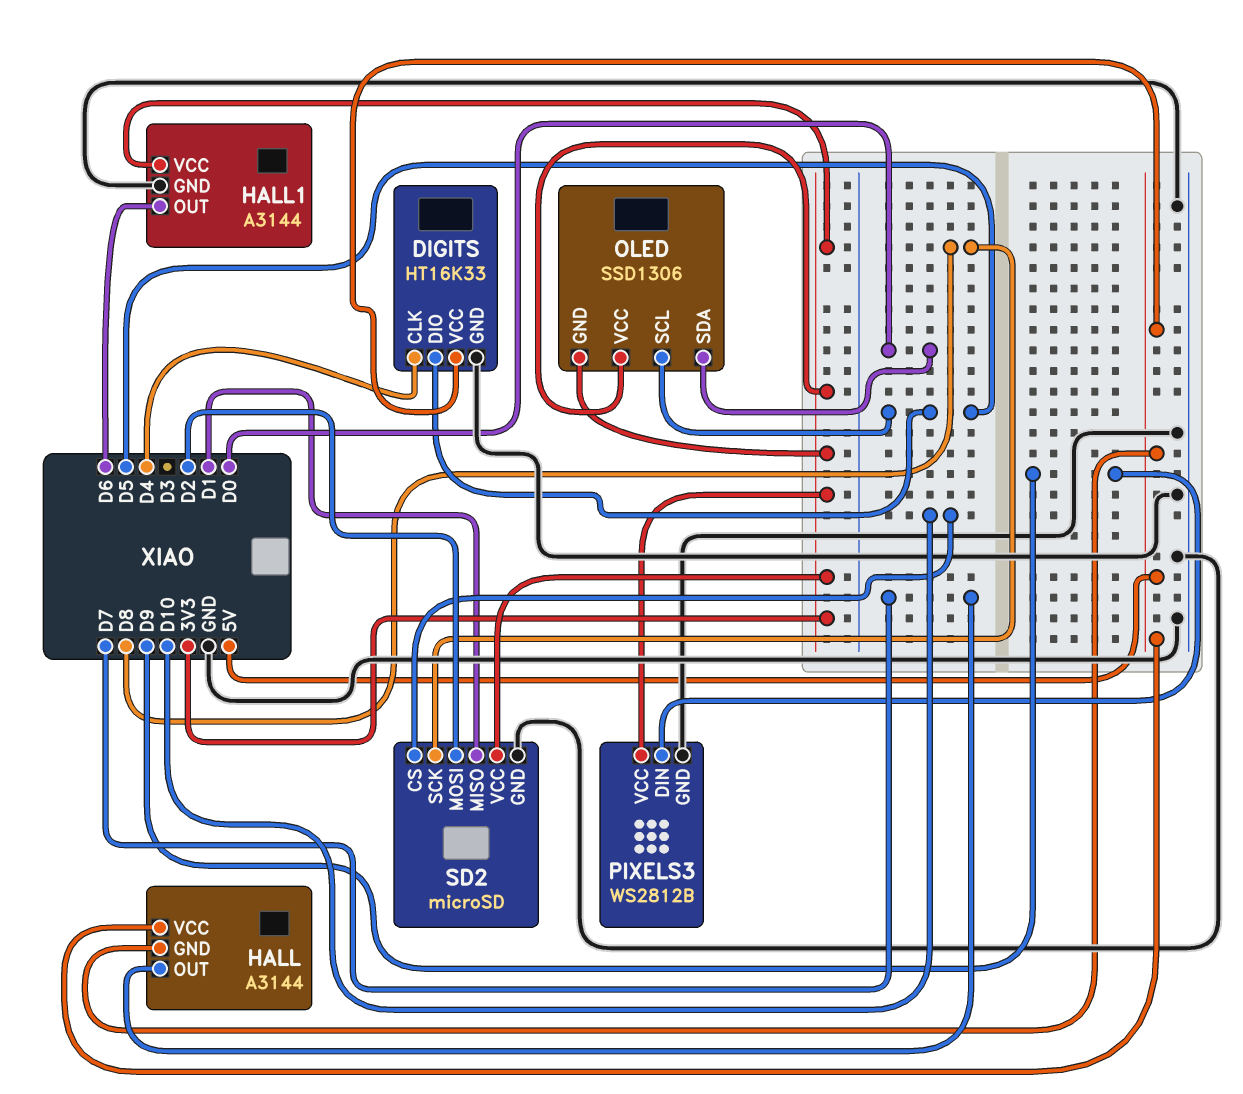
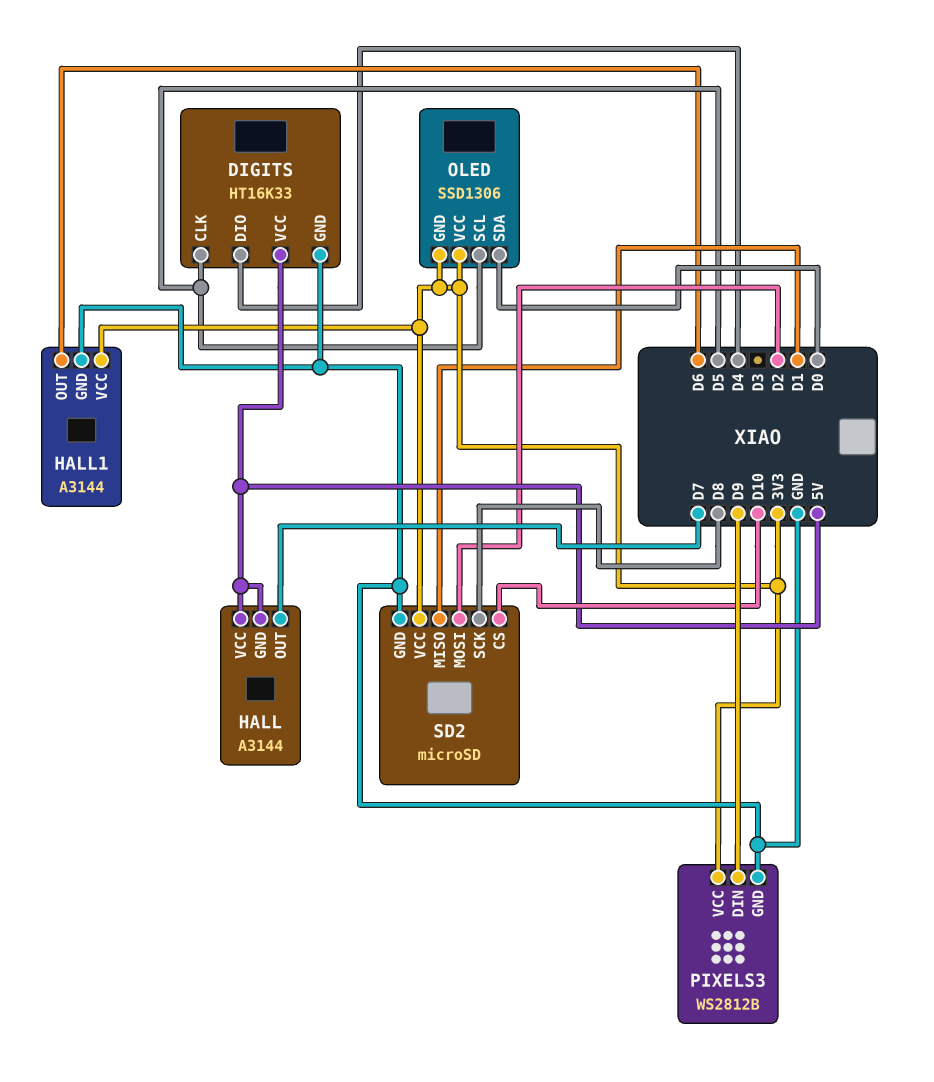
DIGITS pin CLK: D4 -> D5
DIGITS pin DIO: D5 -> D4

